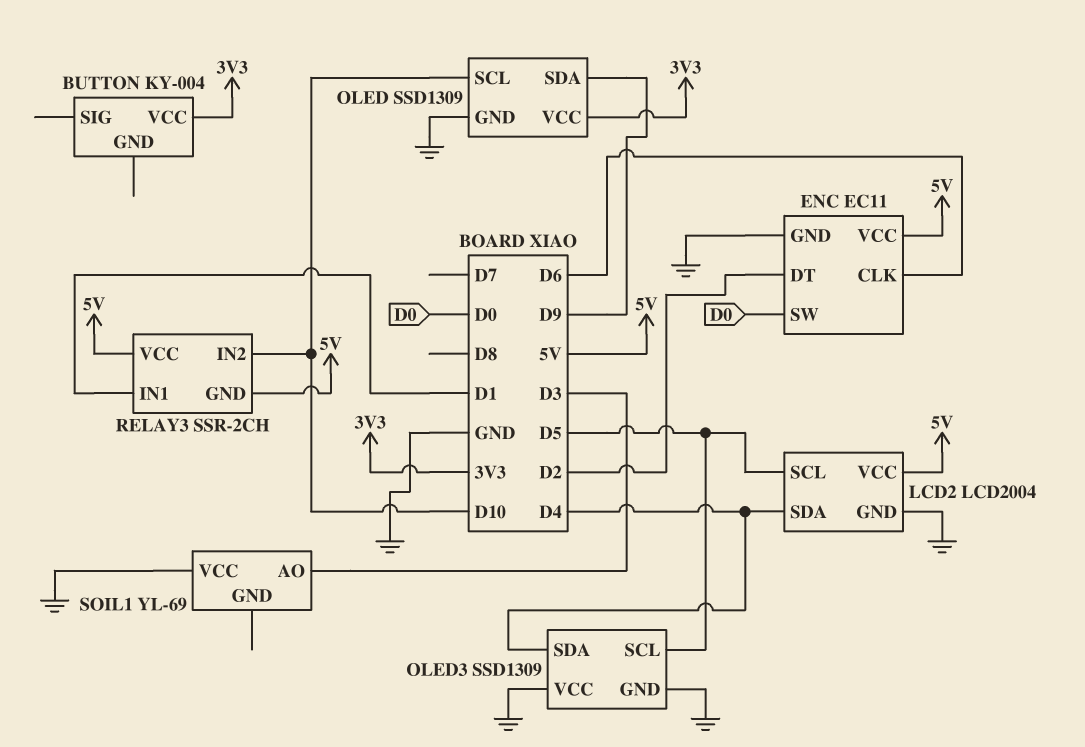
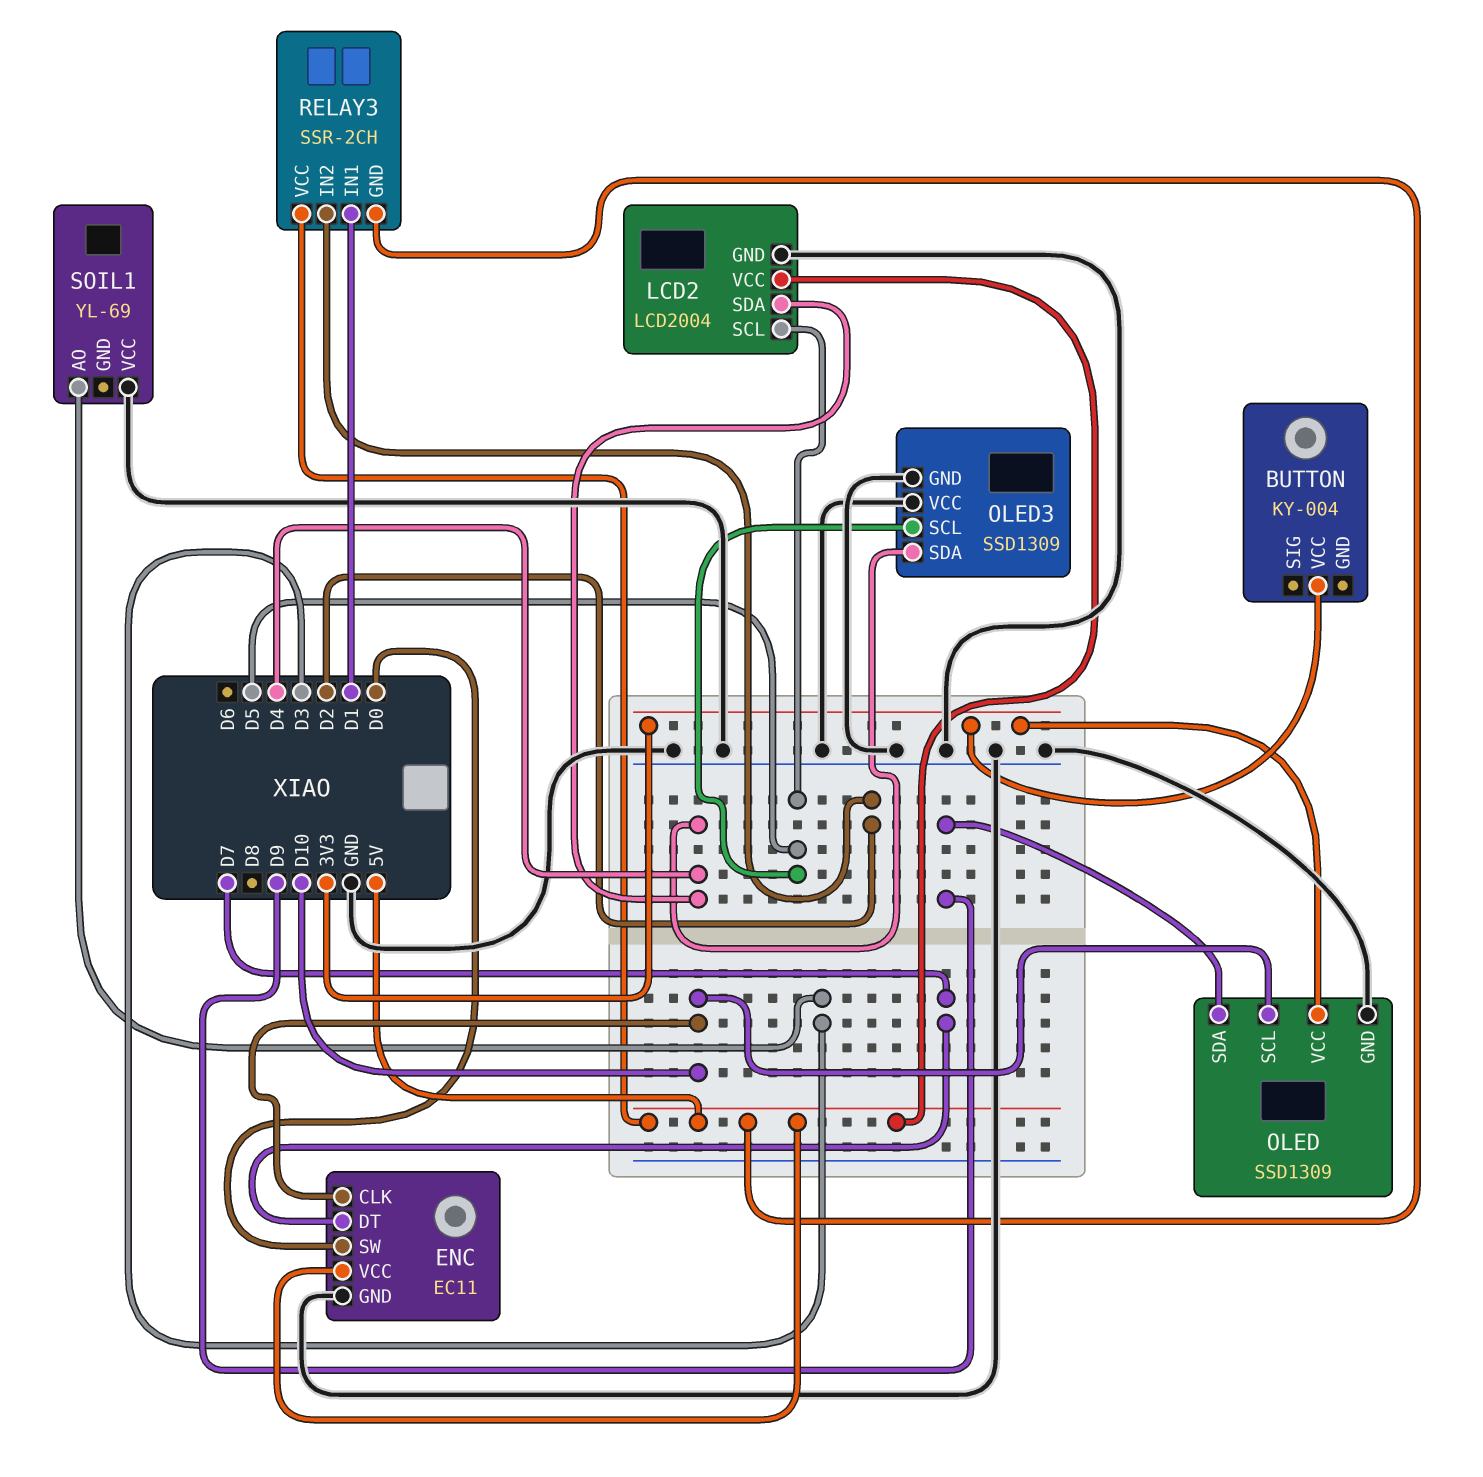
ENC pin CLK: D6 -> D10
ENC pin DT: D2 -> D7
RELAY3 pin IN2: D10 -> D2

